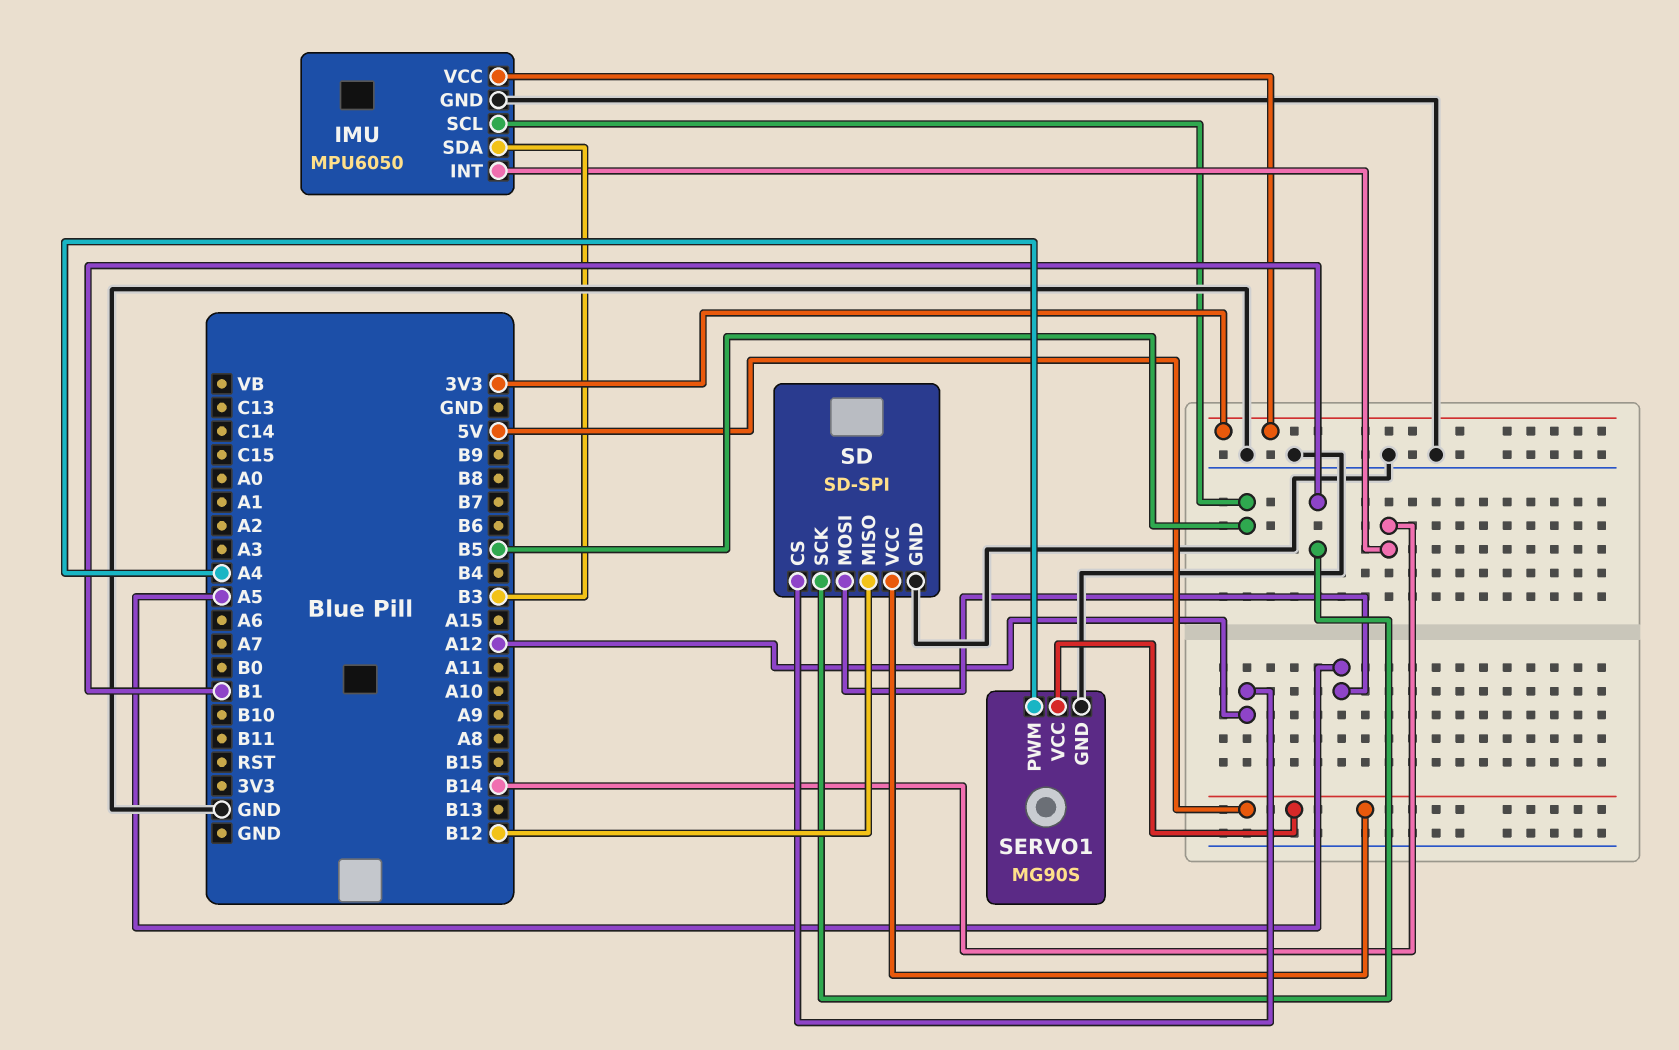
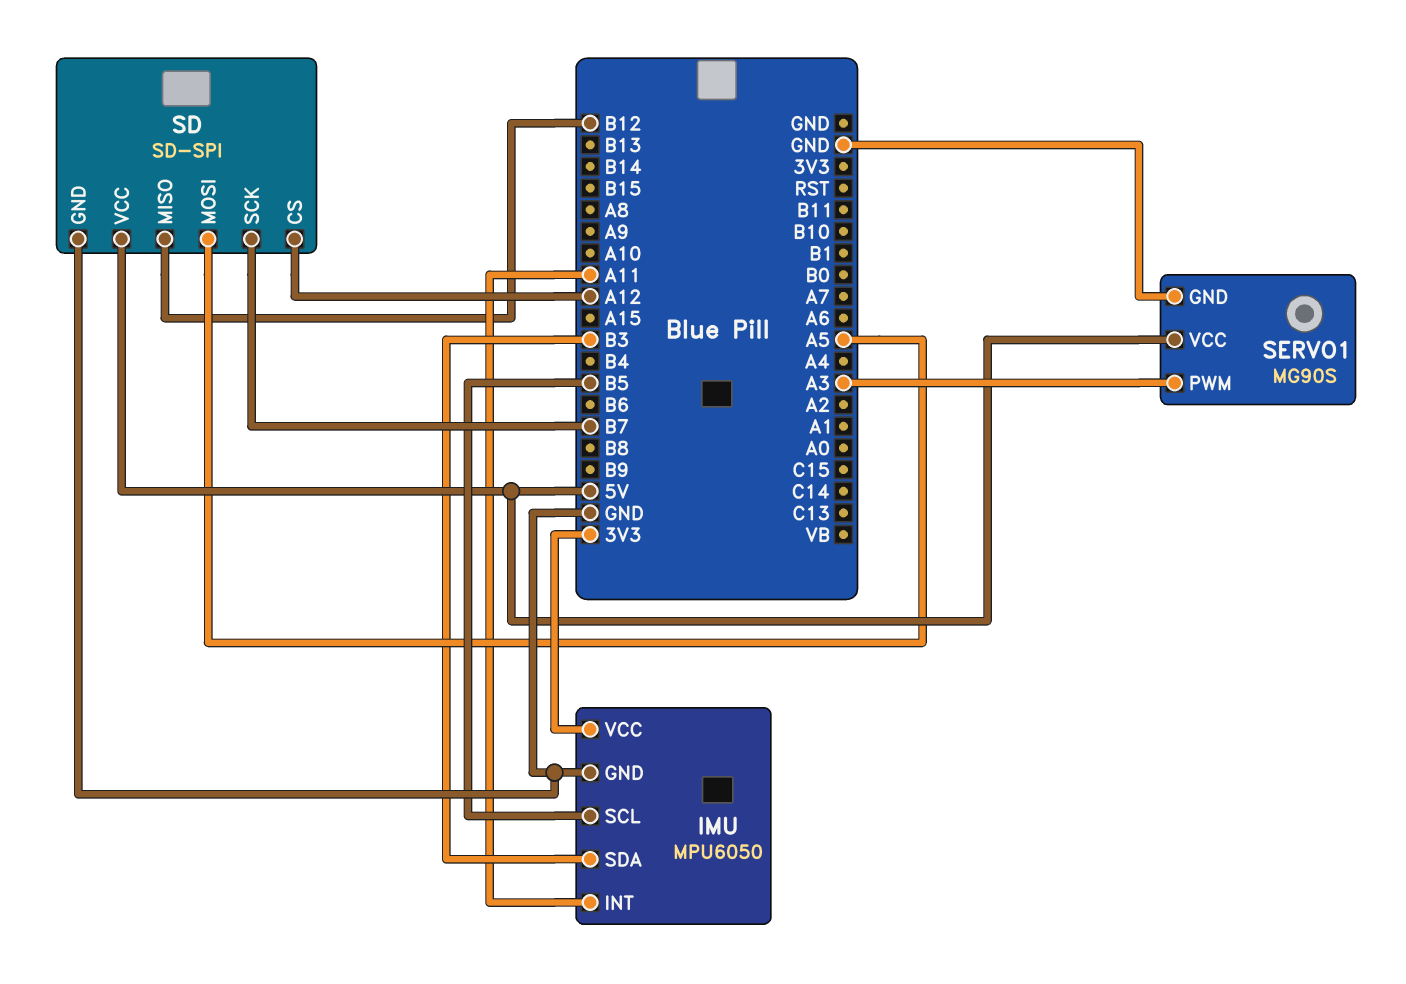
IMU pin INT: B14 -> A11
SD pin SCK: B1 -> B7
SERVO1 pin PWM: A4 -> A3

